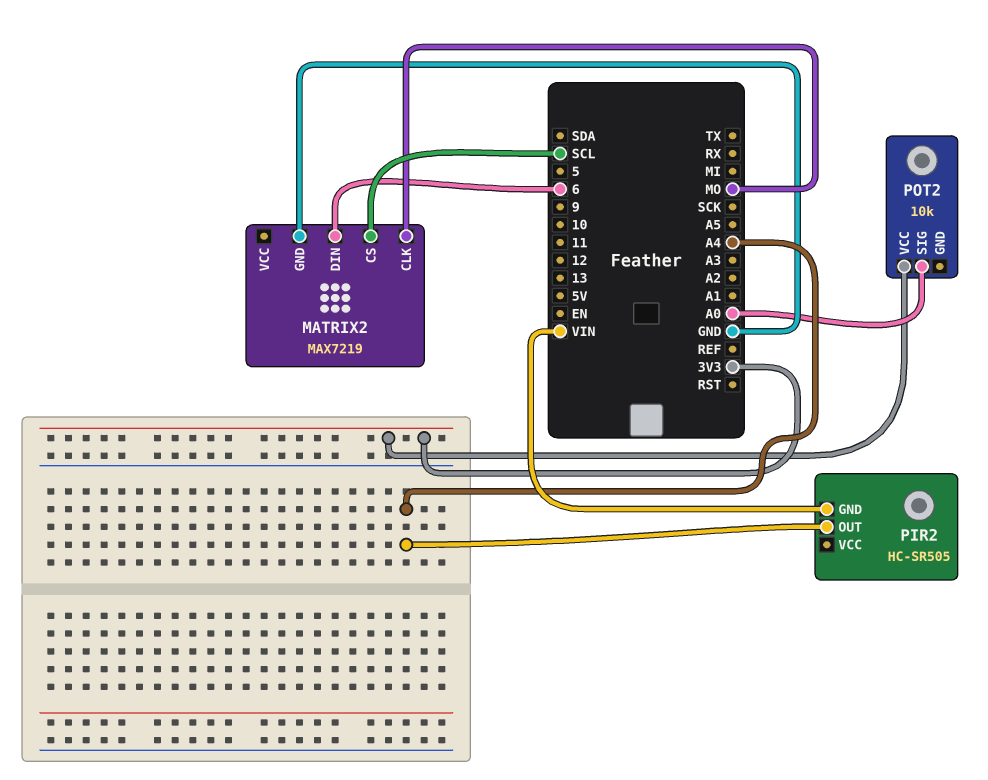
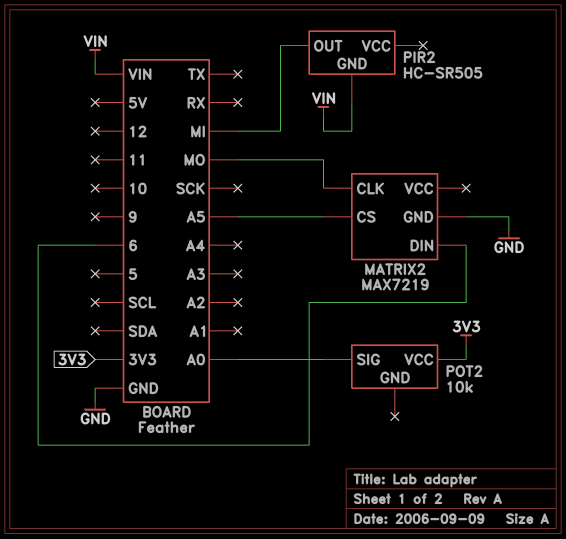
MATRIX2 pin CS: SCL -> A5
PIR2 pin OUT: A4 -> MI

